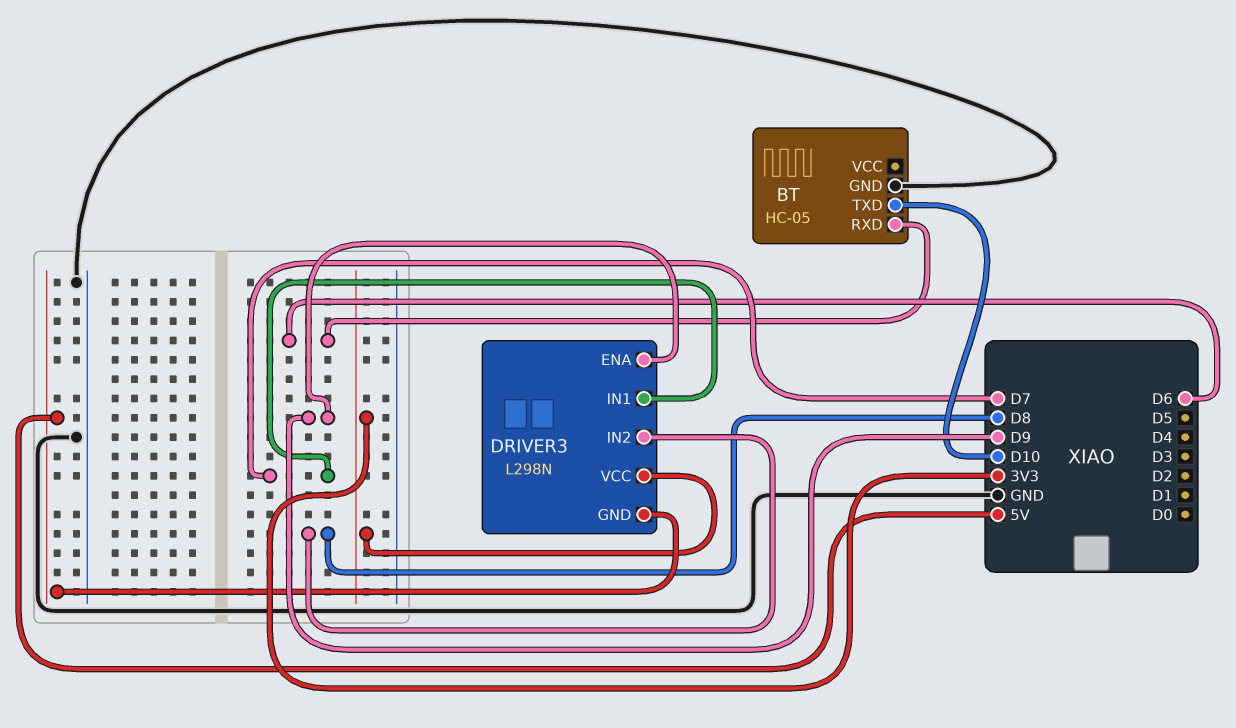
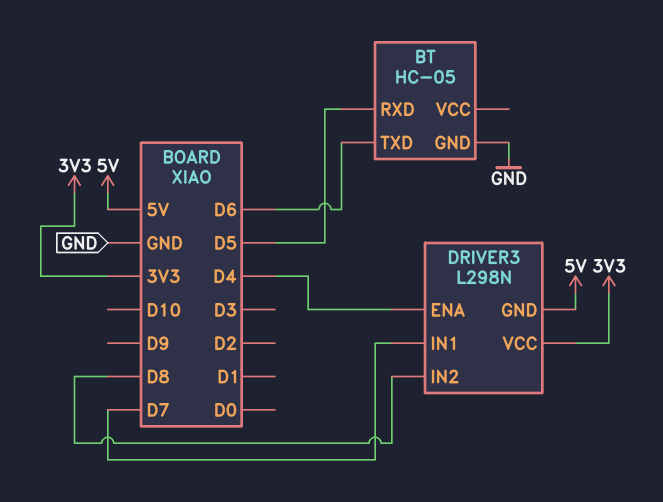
BT pin RXD: D6 -> D5
BT pin TXD: D10 -> D6
DRIVER3 pin ENA: D9 -> D4

